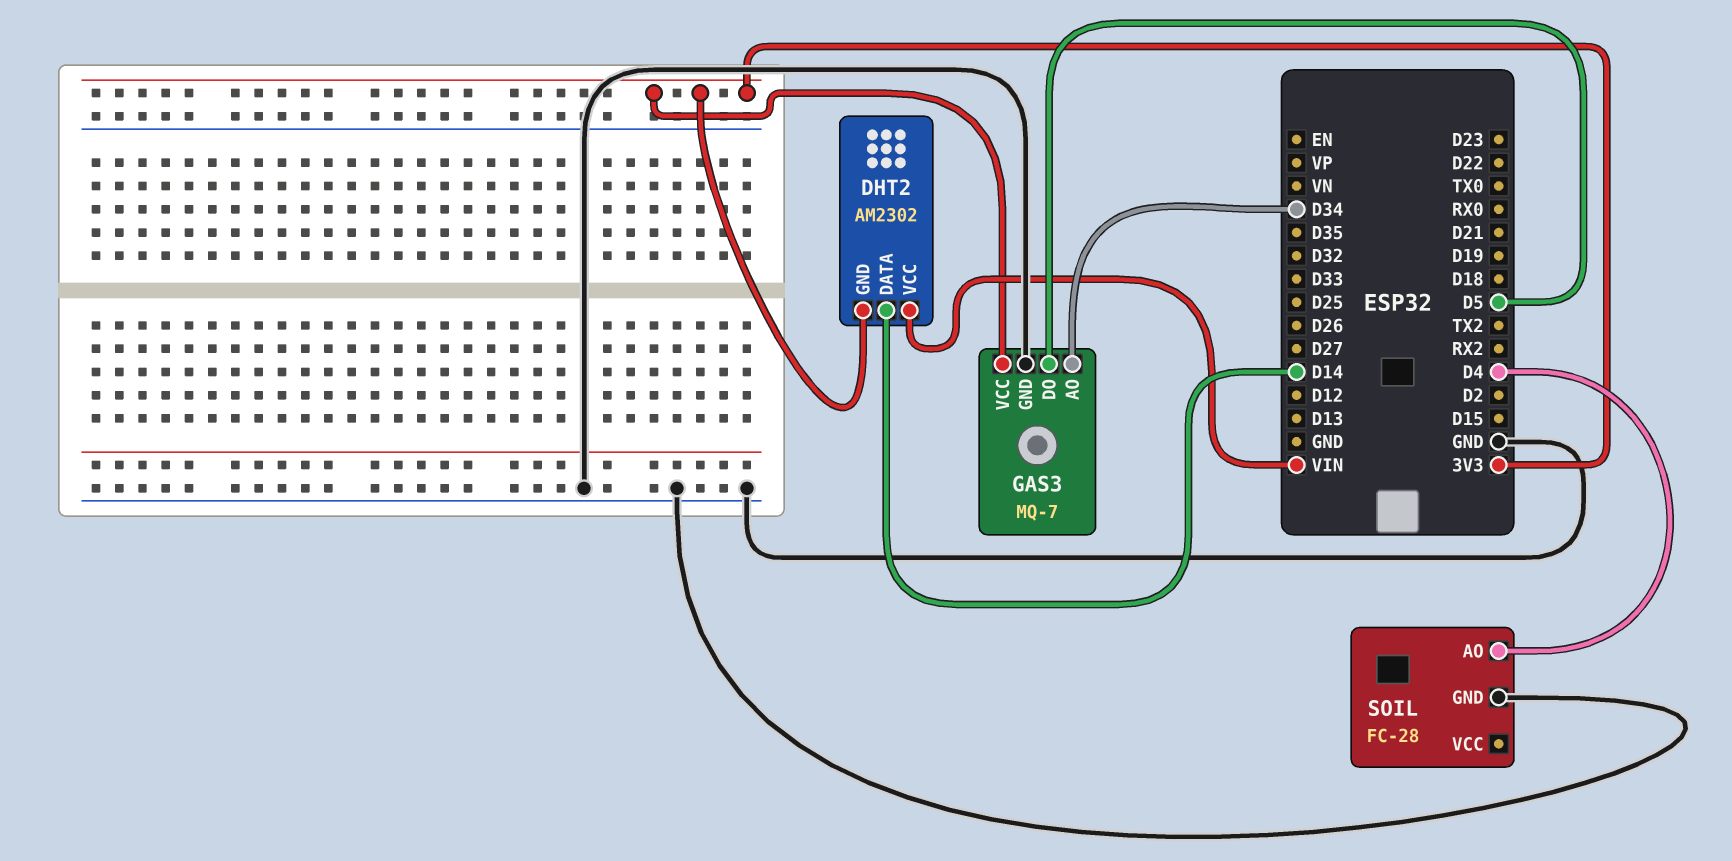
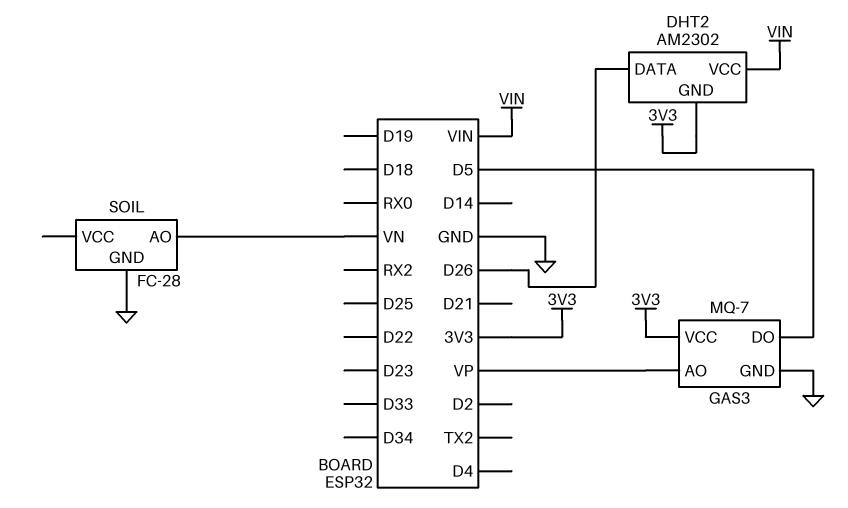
DHT2 pin DATA: D14 -> D26
GAS3 pin AO: D34 -> VP
SOIL pin AO: D4 -> VN

